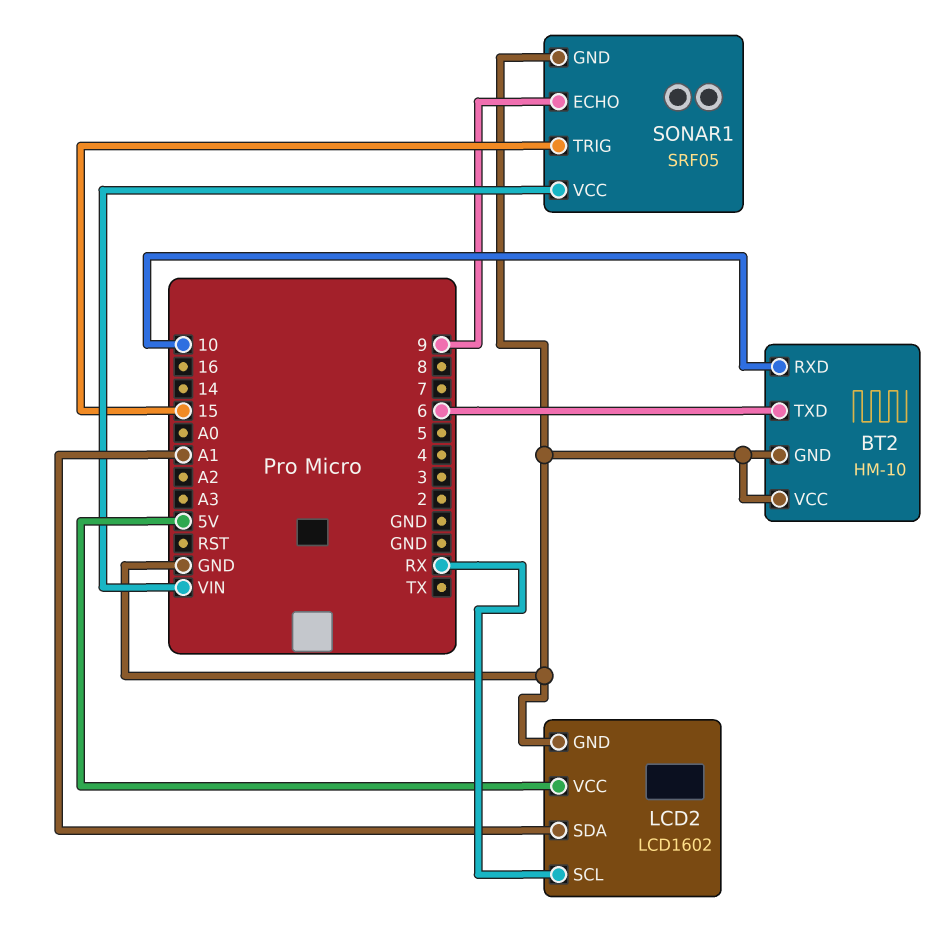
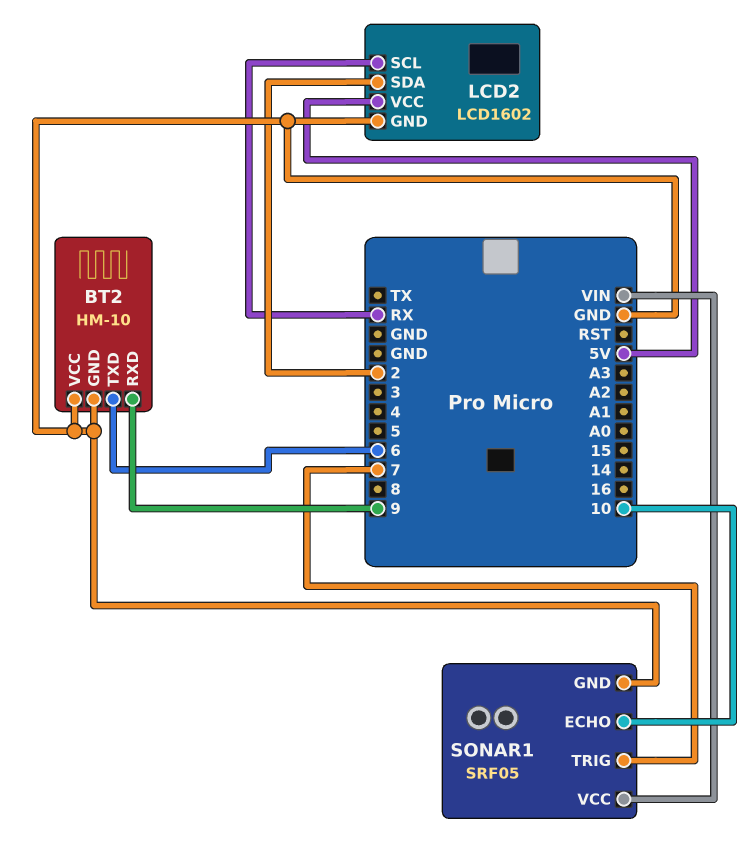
BT2 pin RXD: 10 -> 9
LCD2 pin SDA: A1 -> 2
SONAR1 pin ECHO: 9 -> 10
SONAR1 pin TRIG: 15 -> 7

